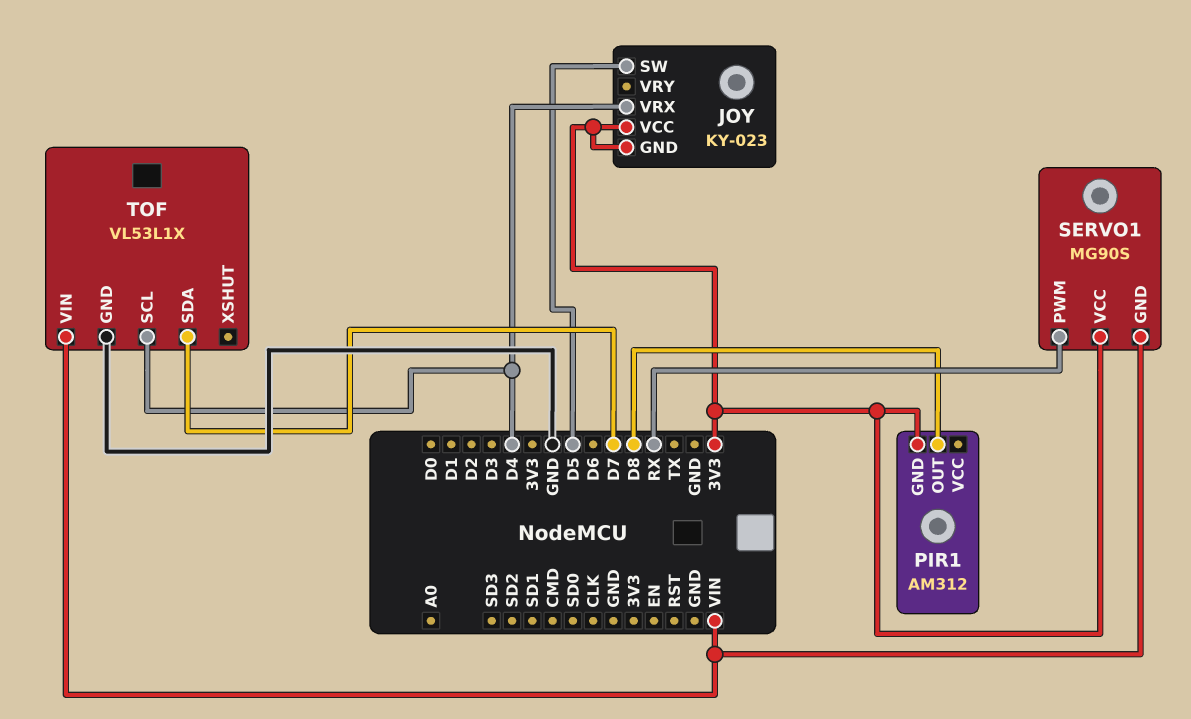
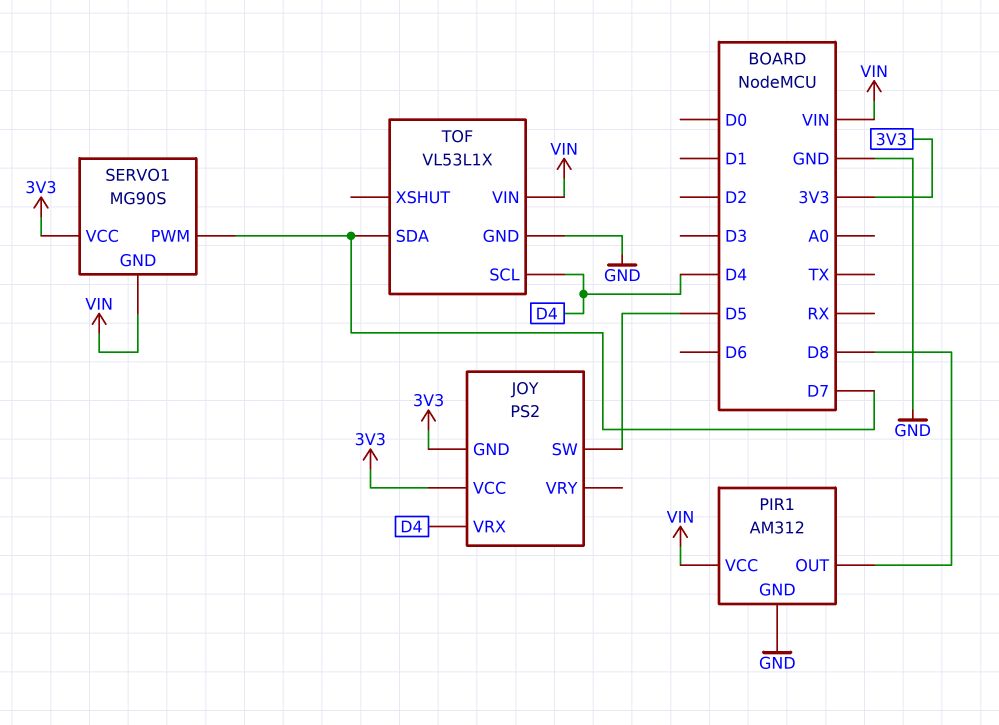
JOY: KY-023 -> PS2
PIR1 pin GND: 3V3 -> GND
PIR1 pin VCC: none -> VIN
SERVO1 pin PWM: RX -> D7

